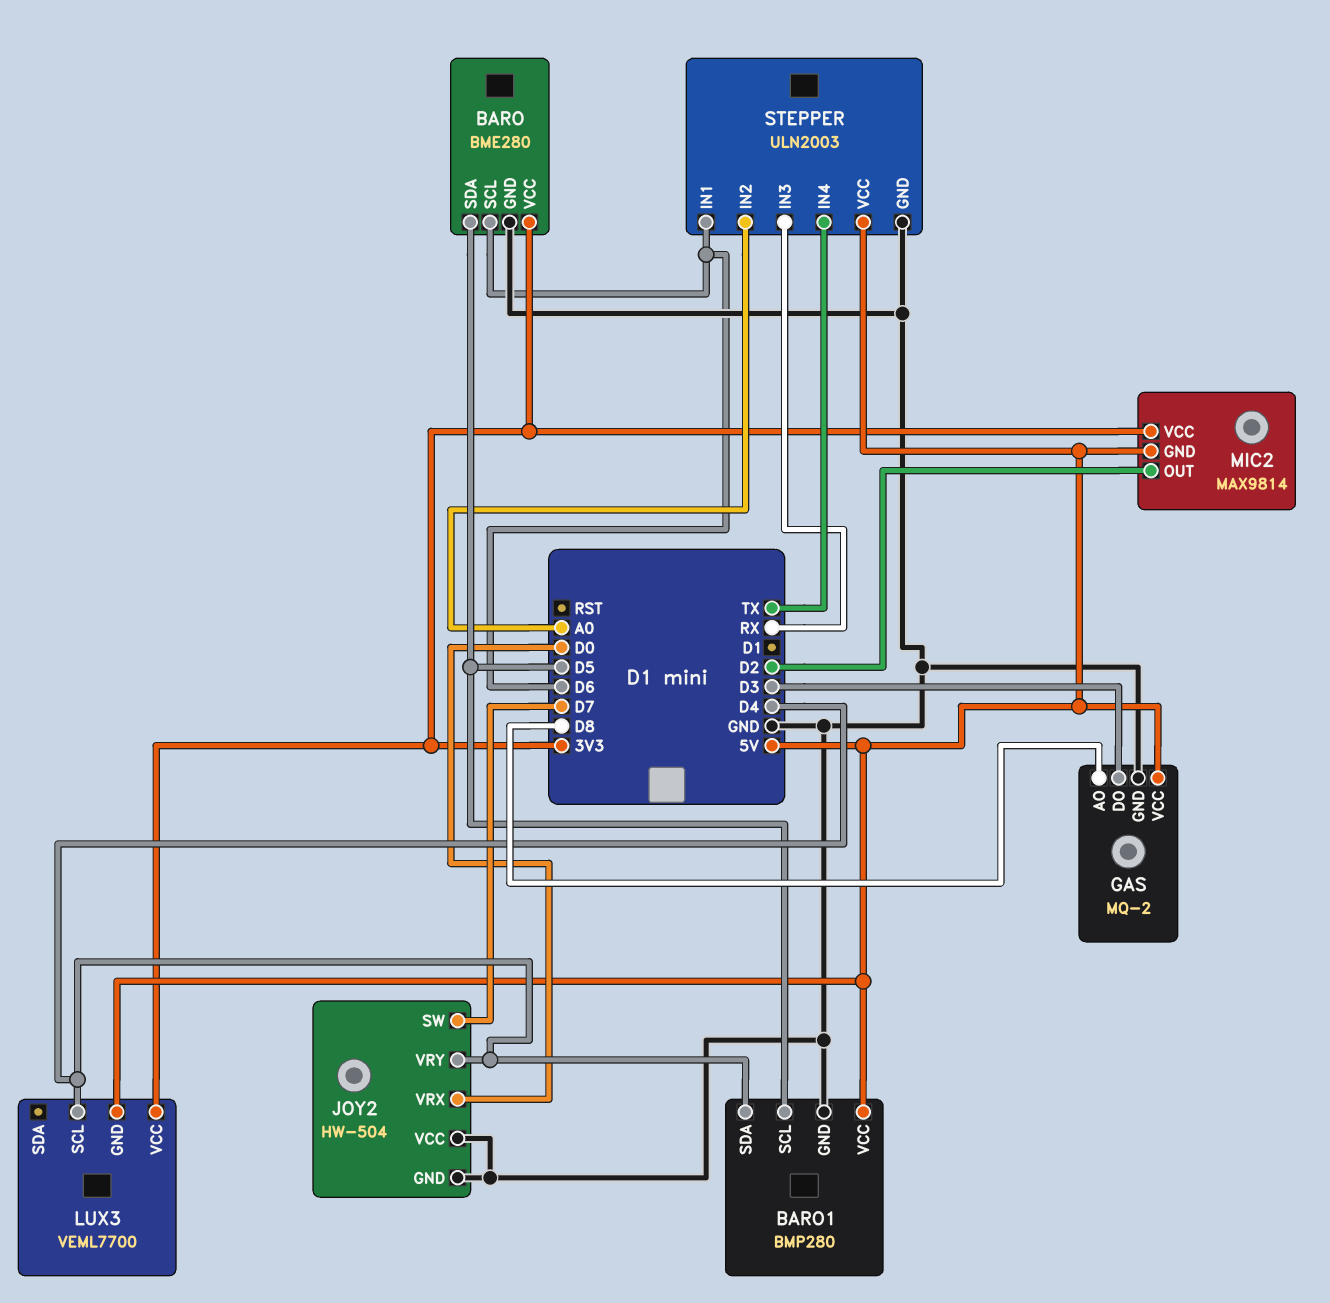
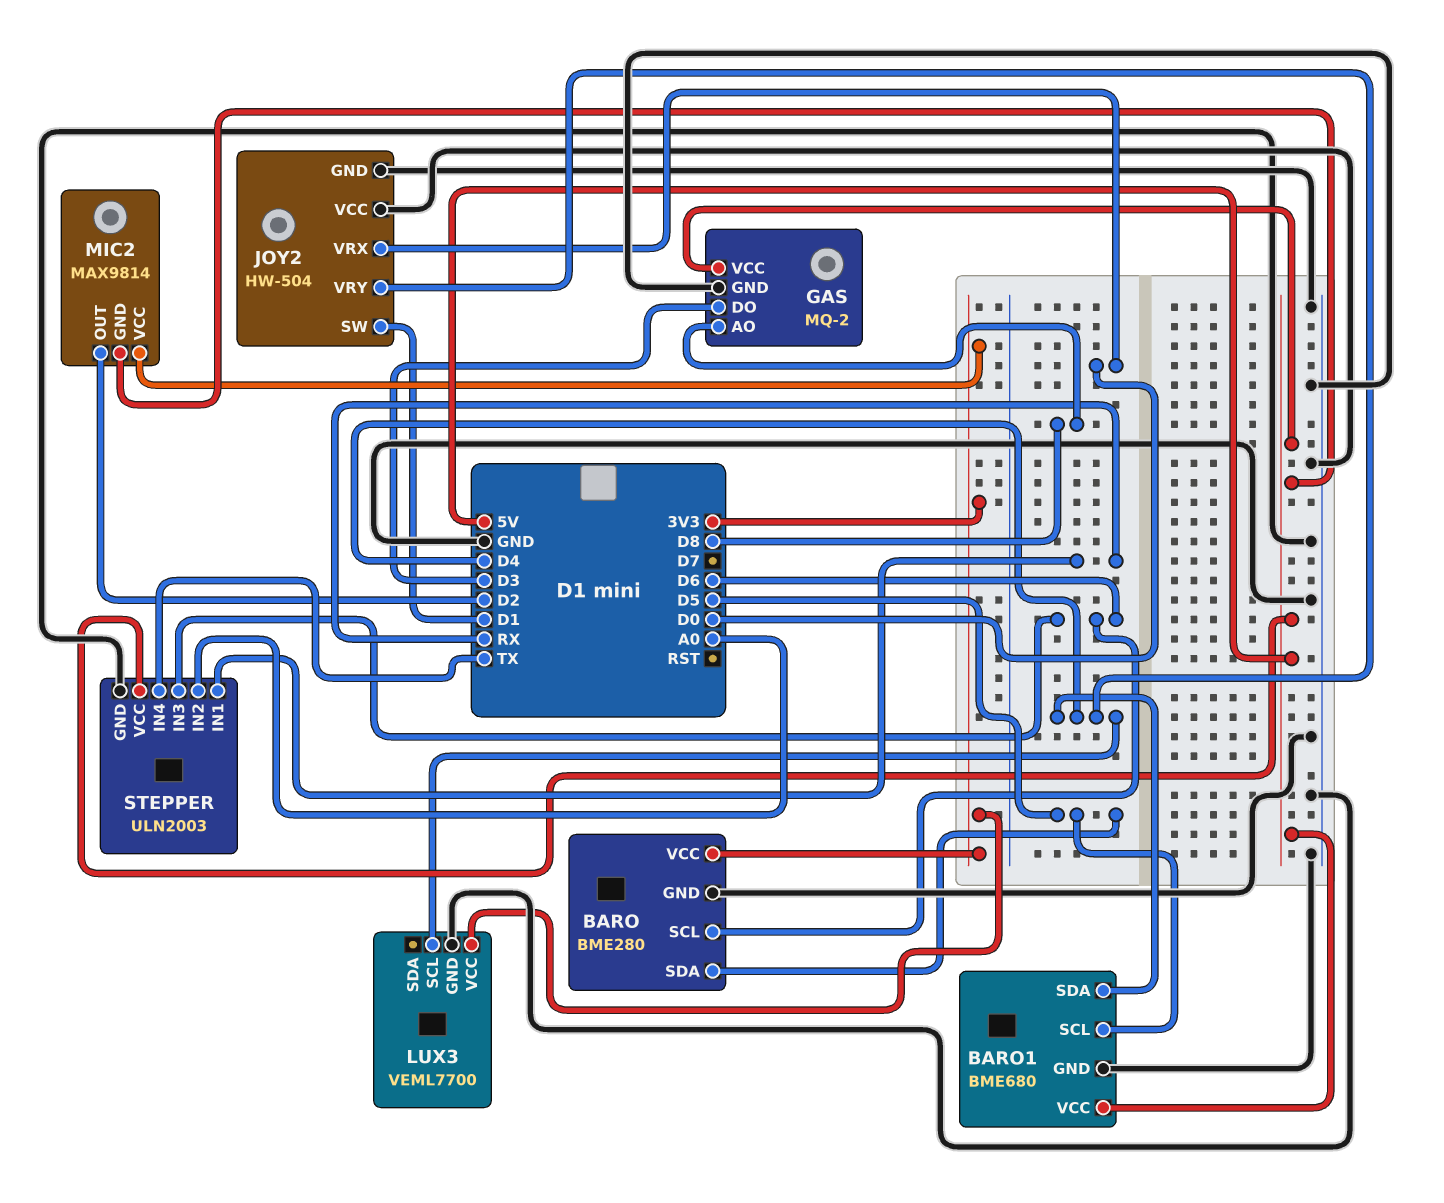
BARO1: BMP280 -> BME680
JOY2 pin SW: D7 -> D1
LUX3 pin GND: 5V -> GND
STEPPER pin IN1: D6 -> RX
STEPPER pin IN3: RX -> D6

